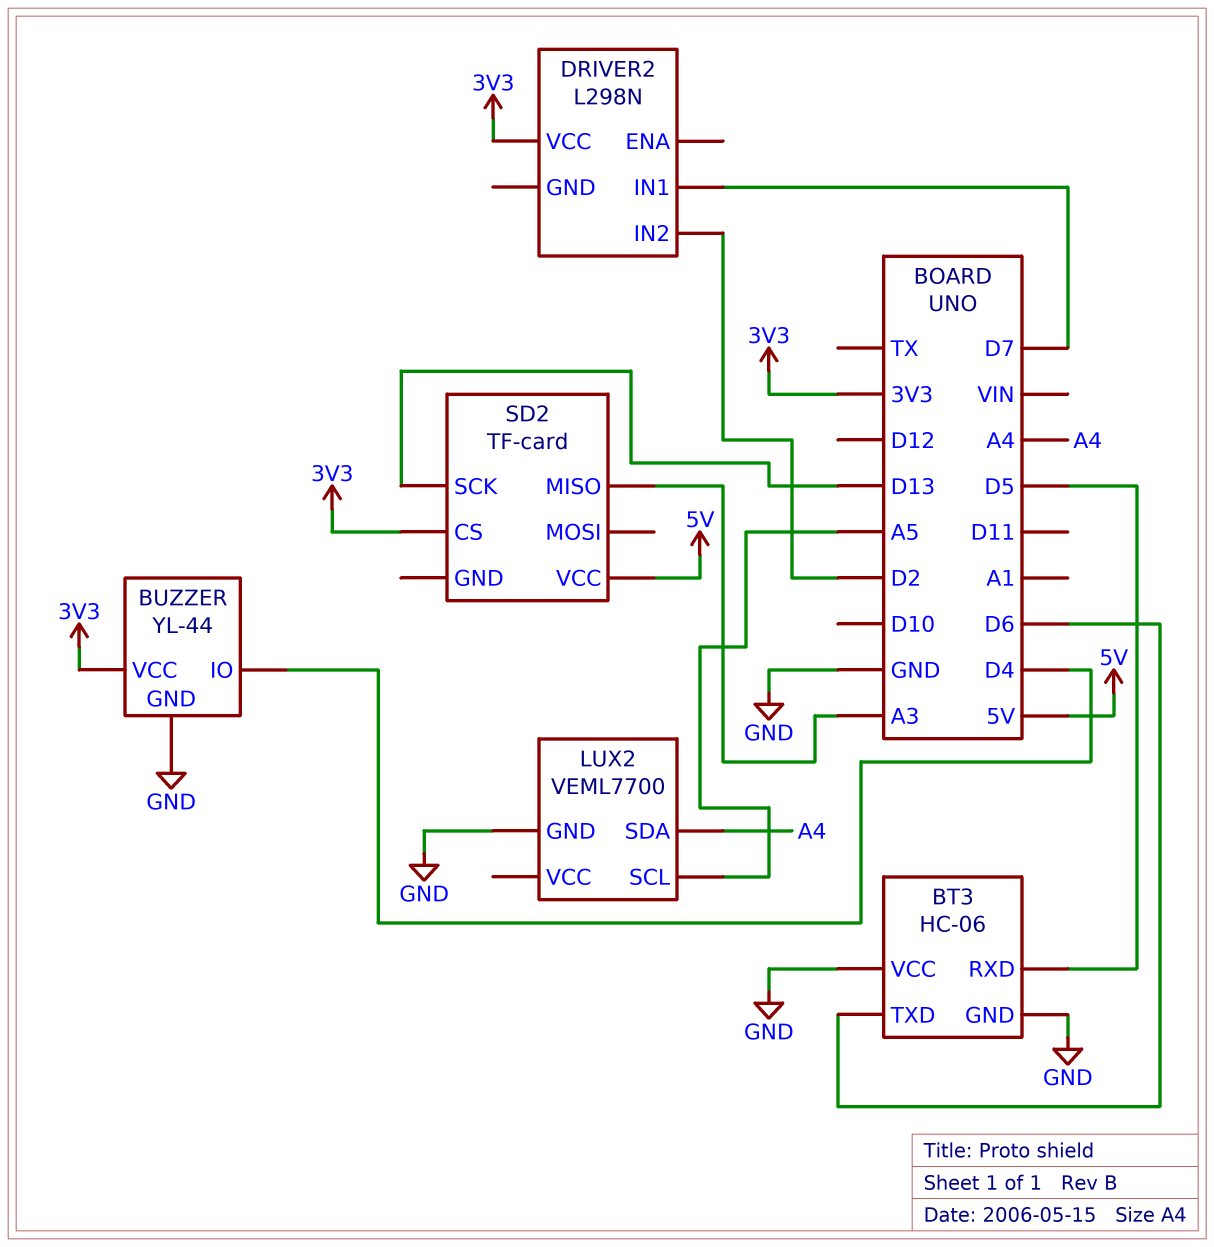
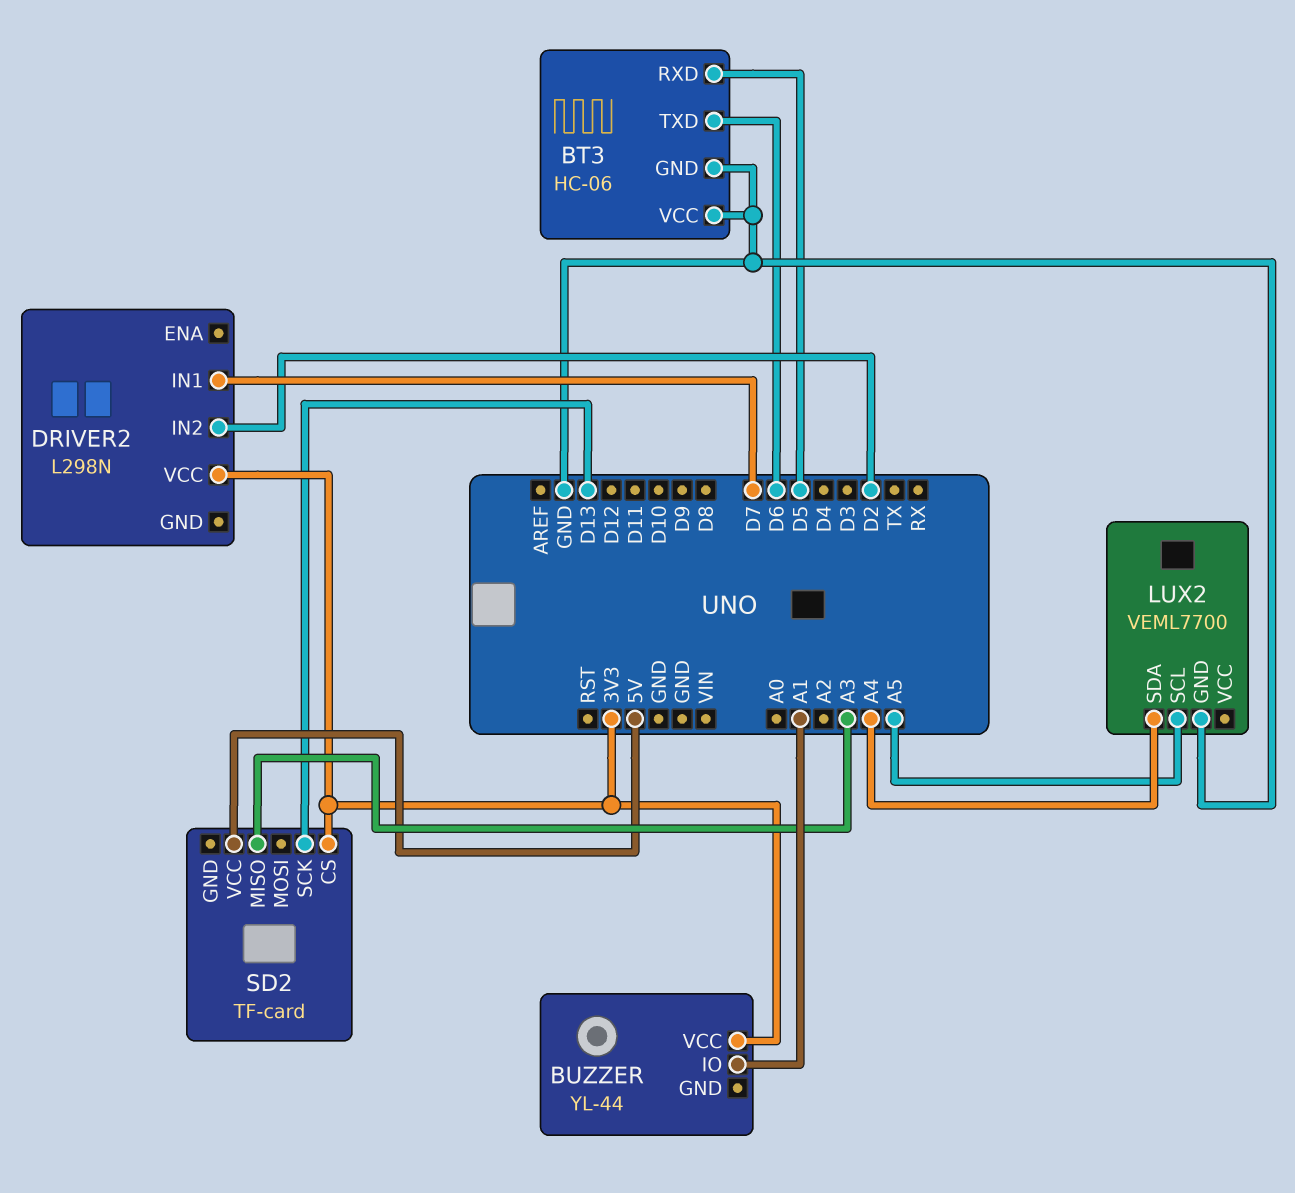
BUZZER pin GND: GND -> none
BUZZER pin IO: D4 -> A1

